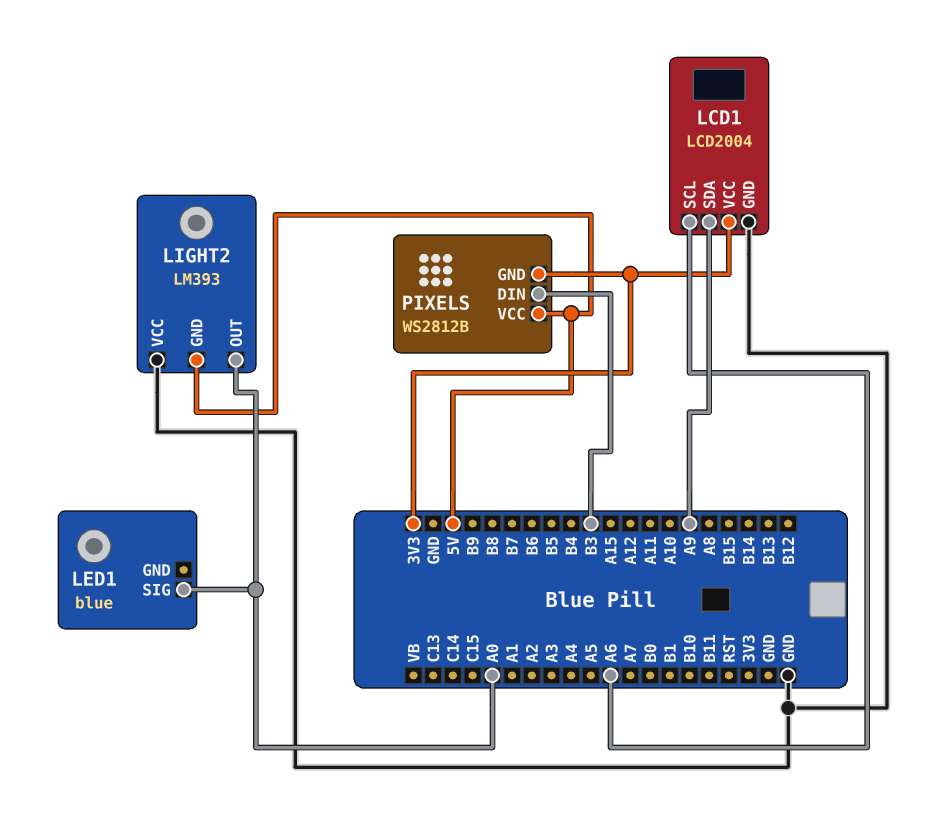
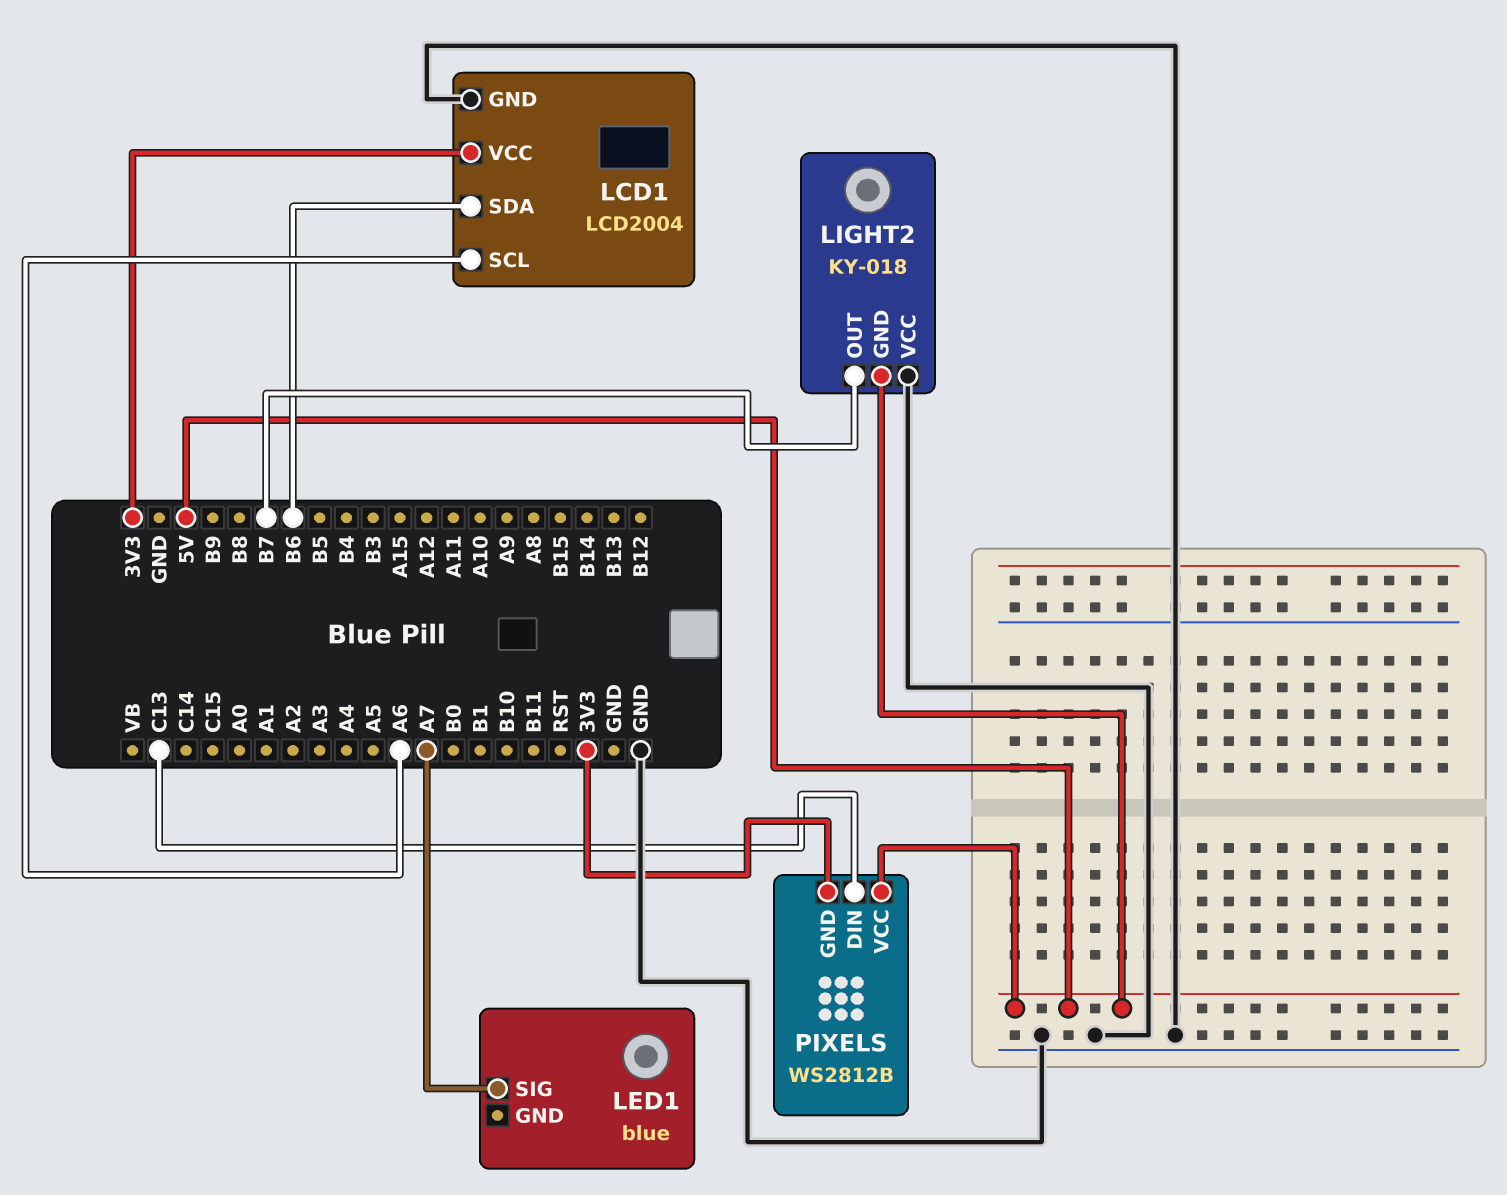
LCD1 pin SDA: A9 -> B6
LED1 pin SIG: A0 -> A7
LIGHT2: LM393 -> KY-018
LIGHT2 pin OUT: A0 -> B7
PIXELS pin DIN: B3 -> C13

